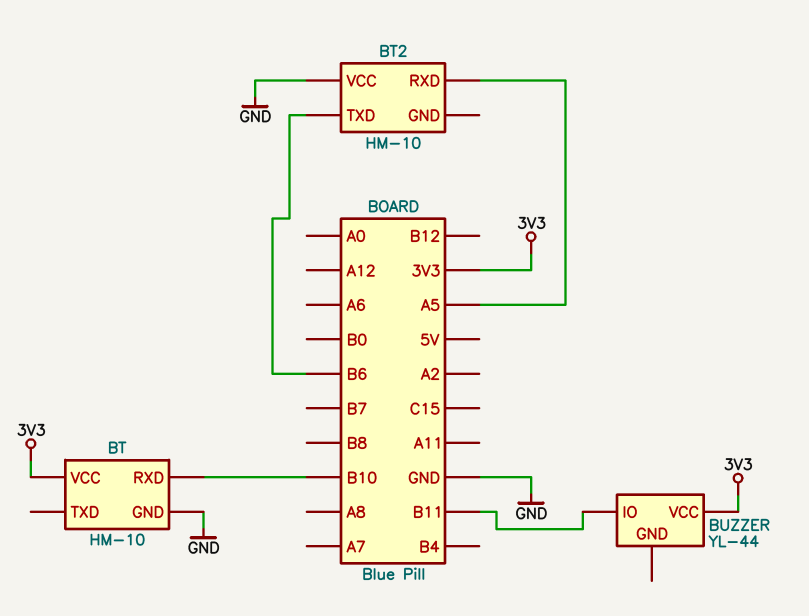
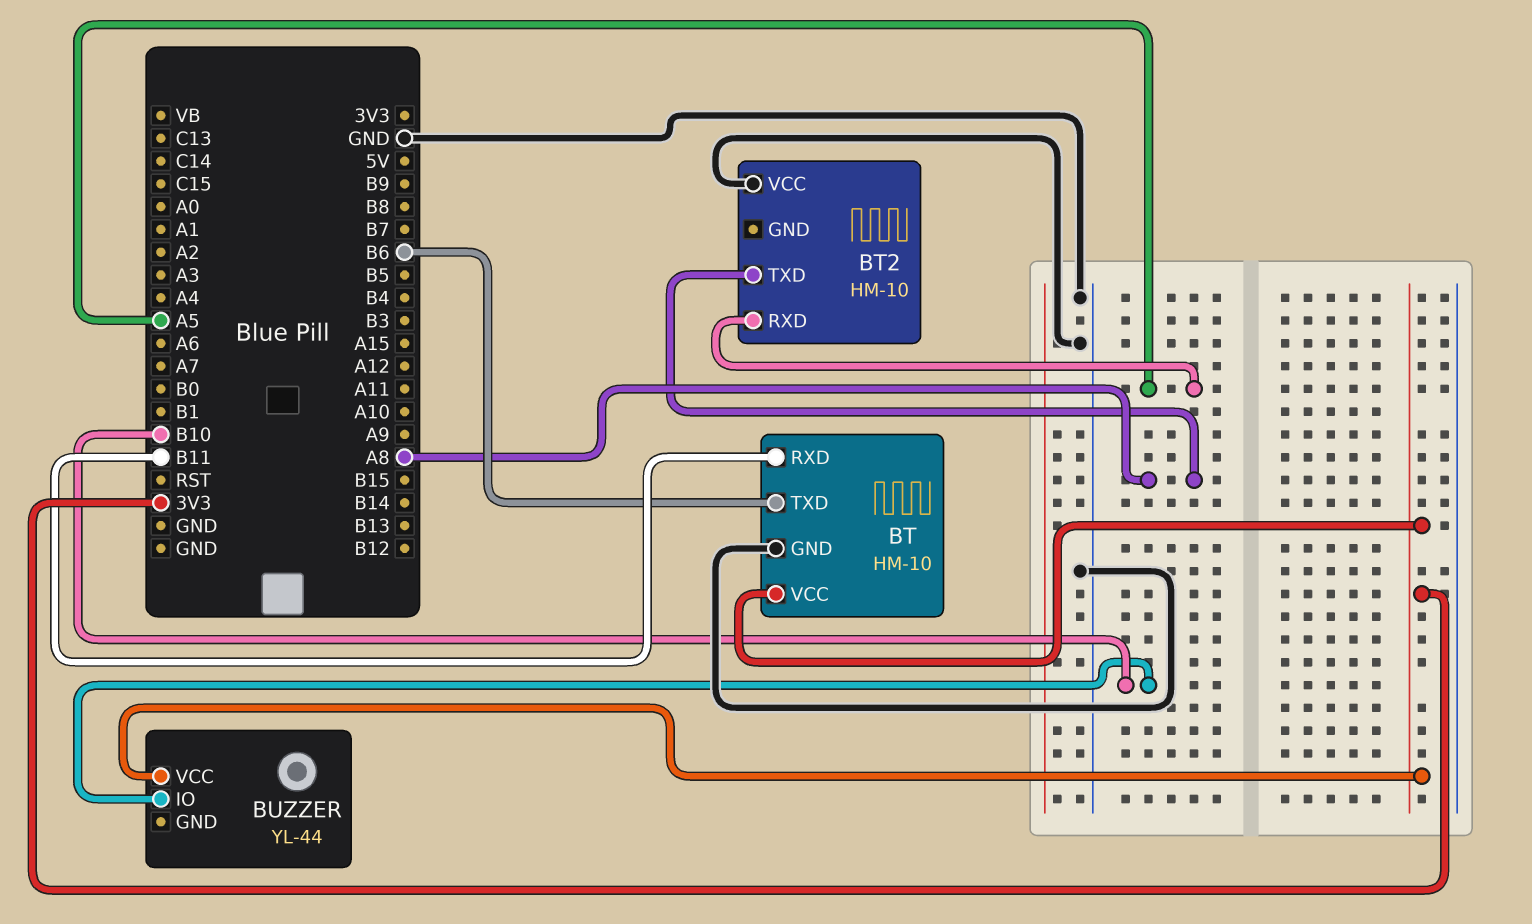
BT pin RXD: B10 -> B11
BT pin TXD: none -> B6
BT2 pin TXD: B6 -> A8
BUZZER pin IO: B11 -> B10

